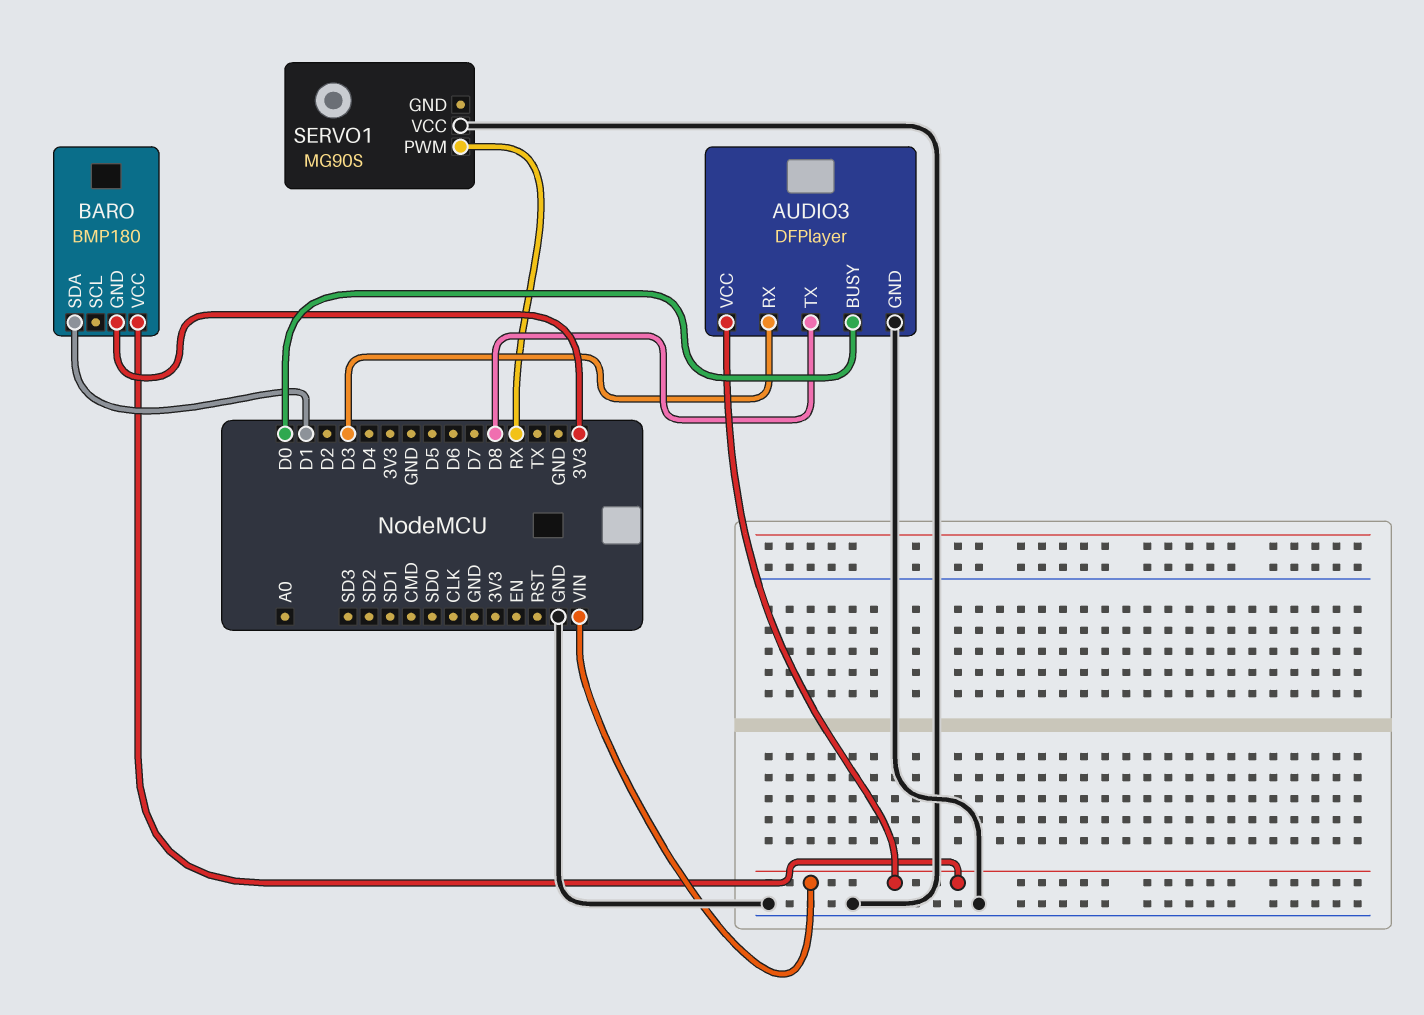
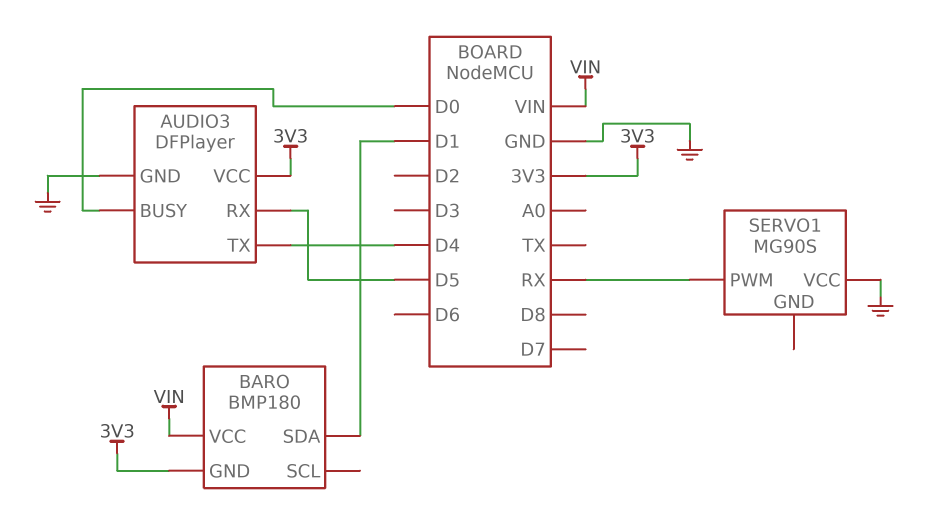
AUDIO3 pin RX: D3 -> D5
AUDIO3 pin TX: D8 -> D4
AUDIO3 pin VCC: VIN -> 3V3

